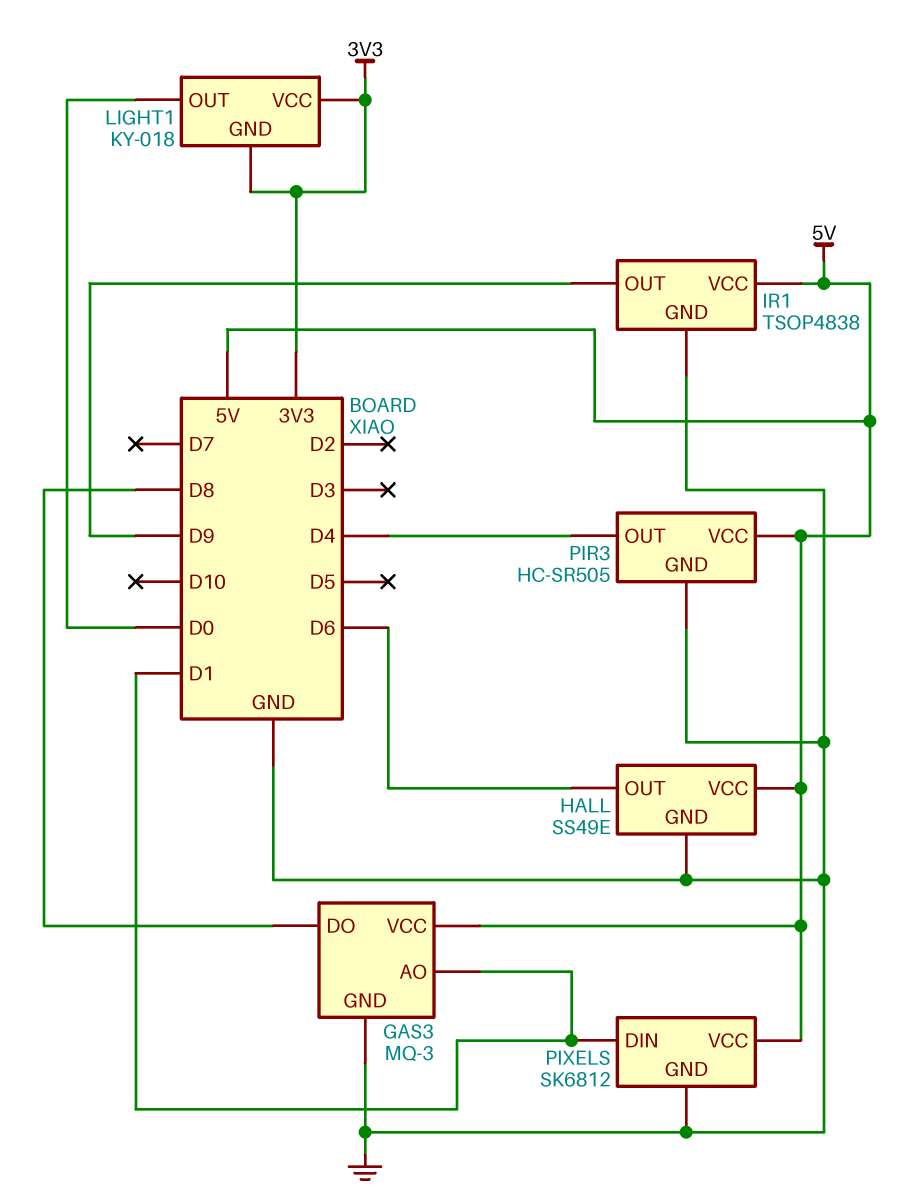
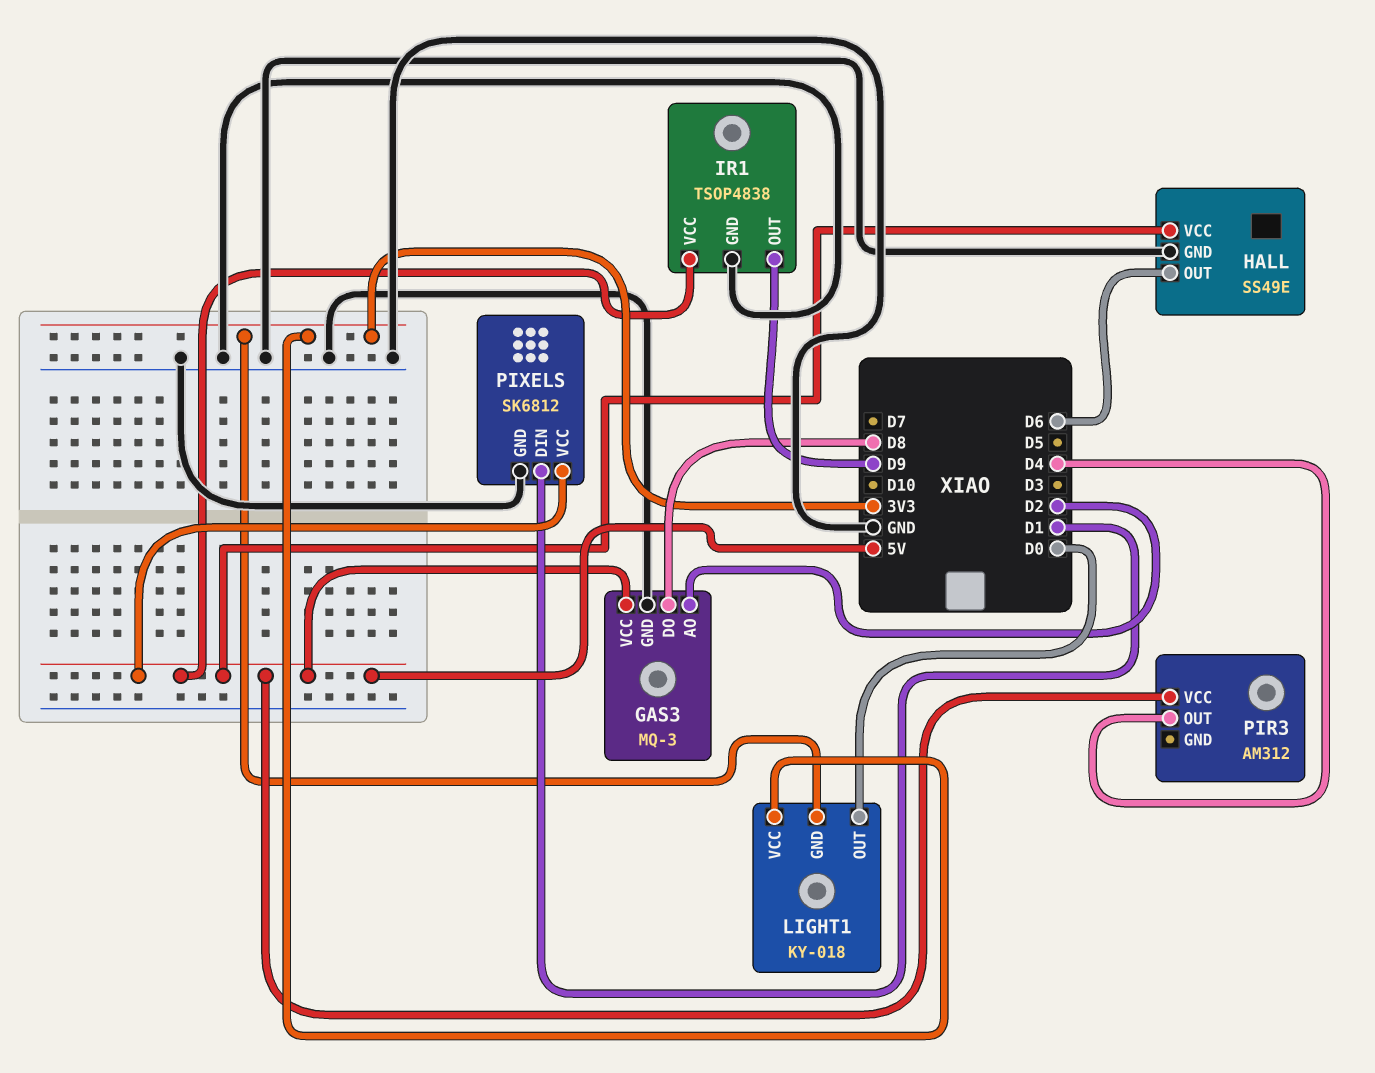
GAS3 pin AO: D1 -> D2
PIR3: HC-SR505 -> AM312
PIR3 pin GND: GND -> none

